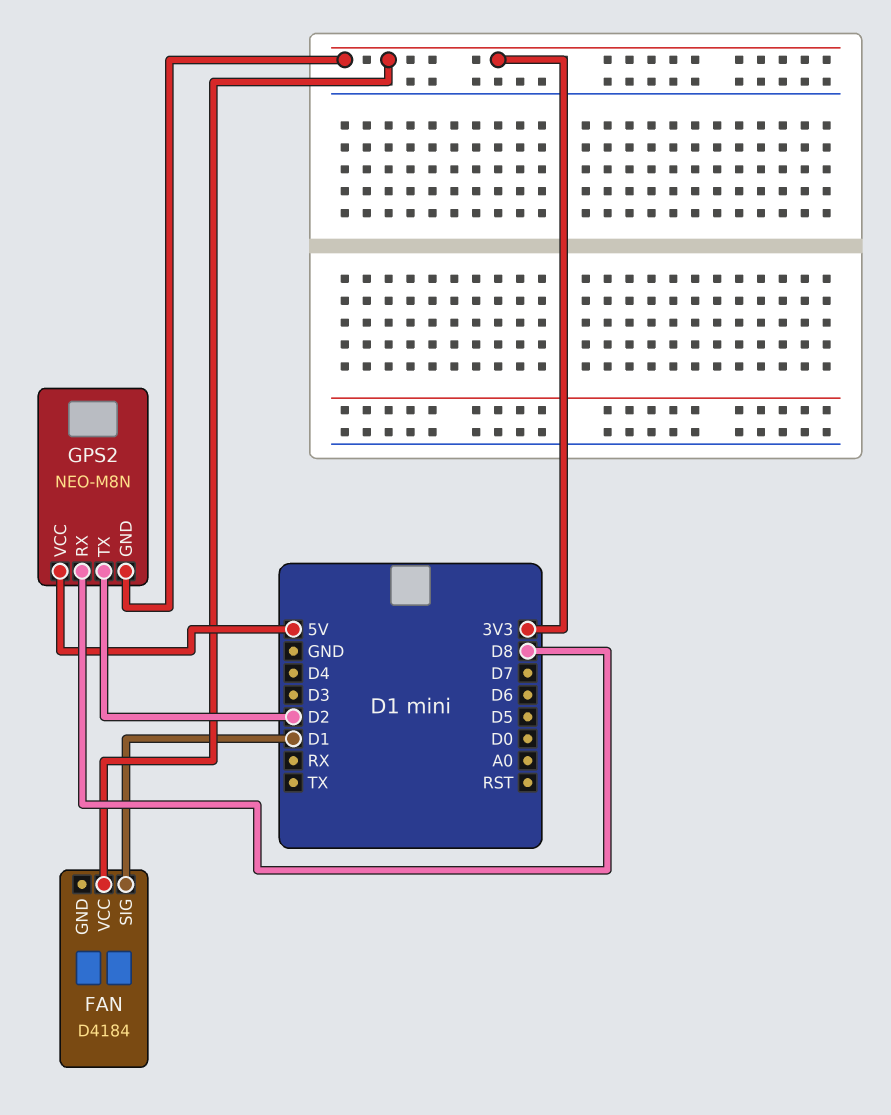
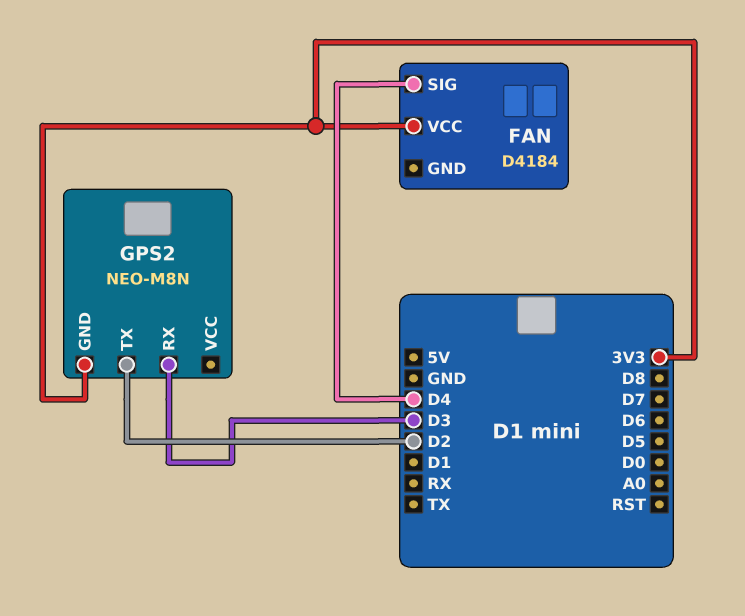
FAN pin SIG: D1 -> D4
GPS2 pin RX: D8 -> D3
GPS2 pin VCC: 5V -> none

